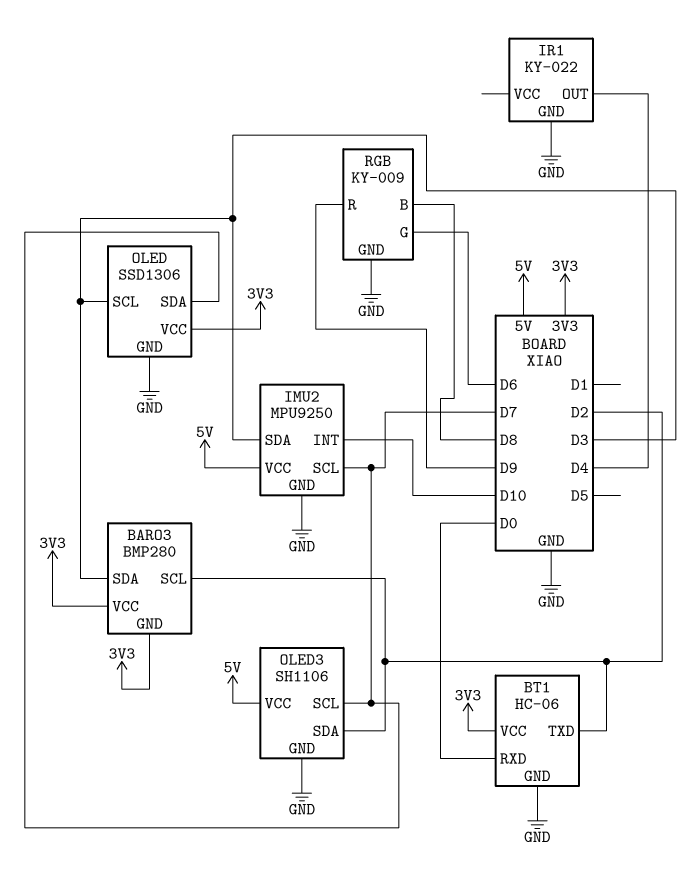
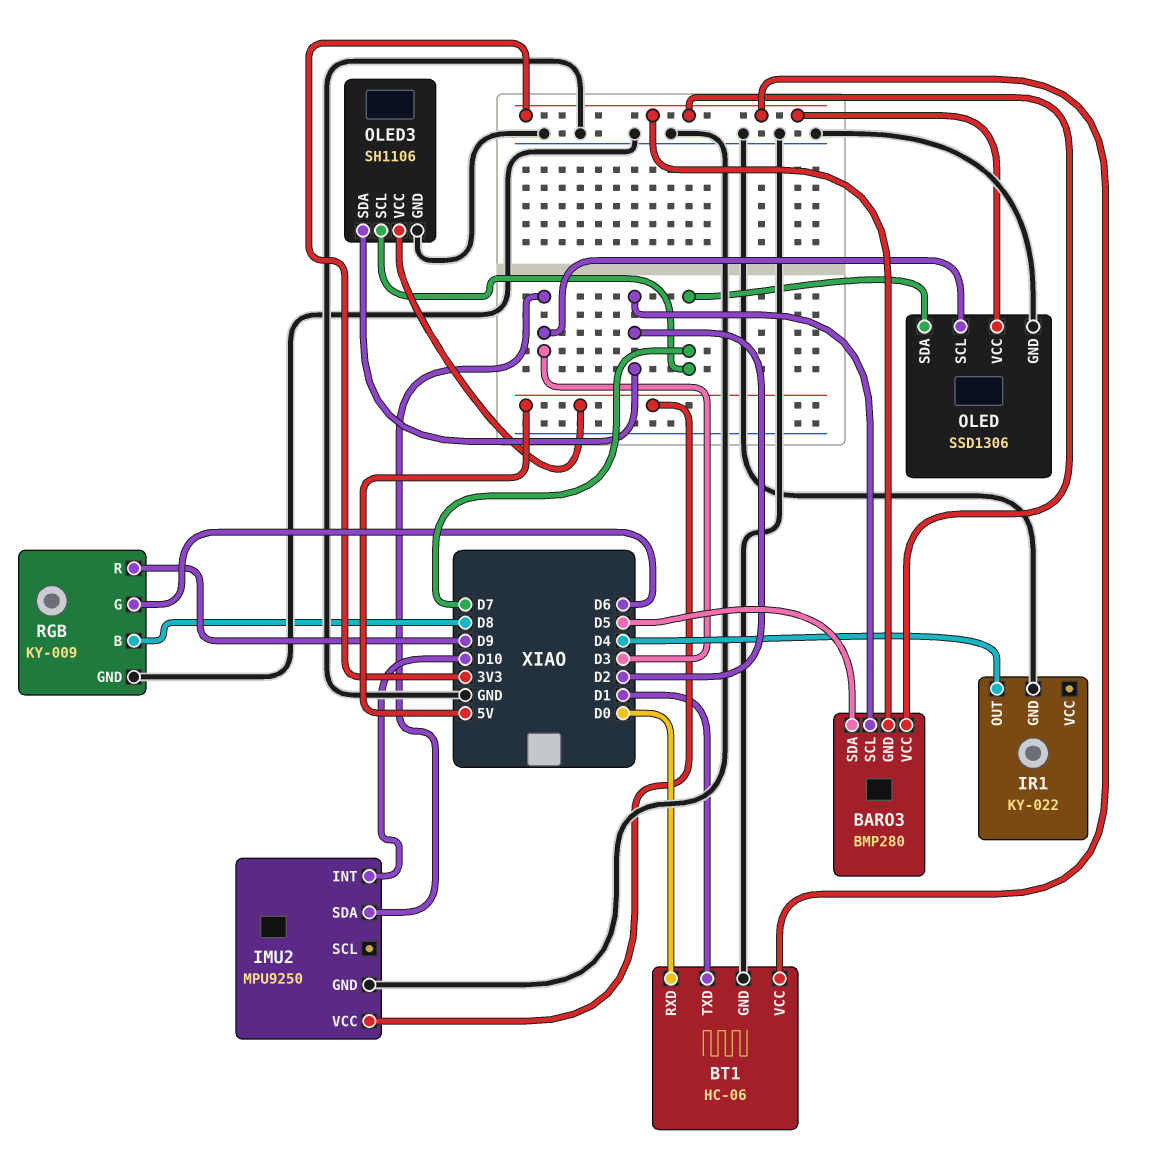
BARO3 pin SDA: D3 -> D5
BT1 pin TXD: D2 -> D1
IMU2 pin SCL: D7 -> none

